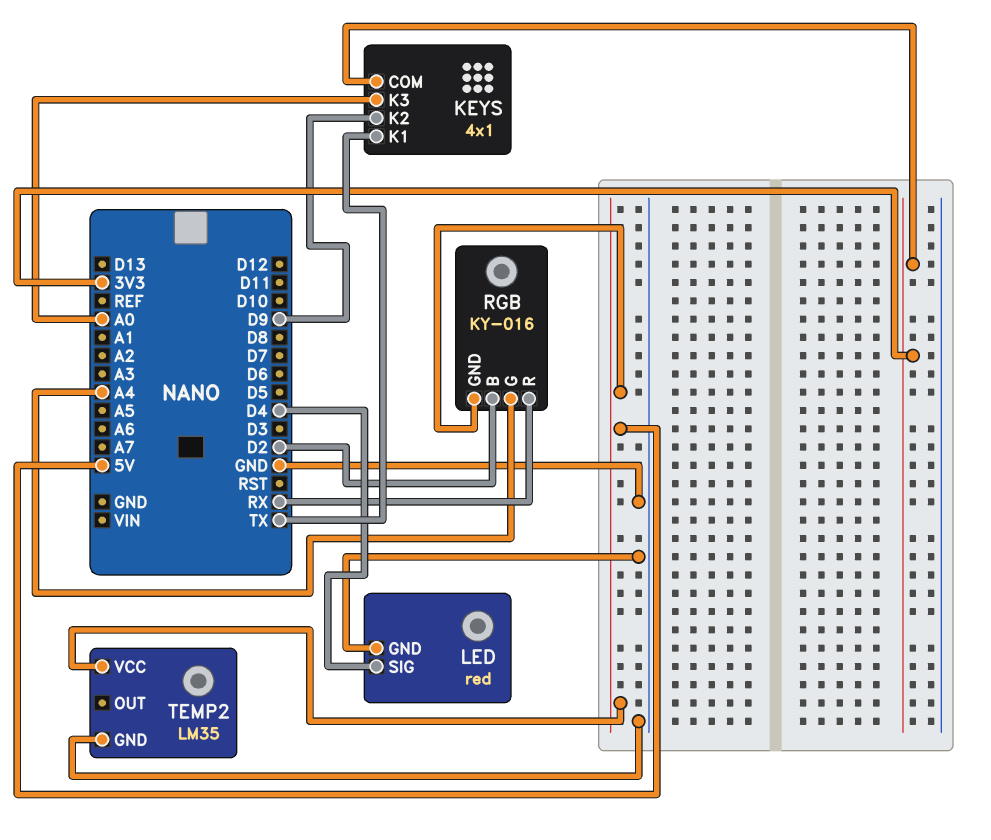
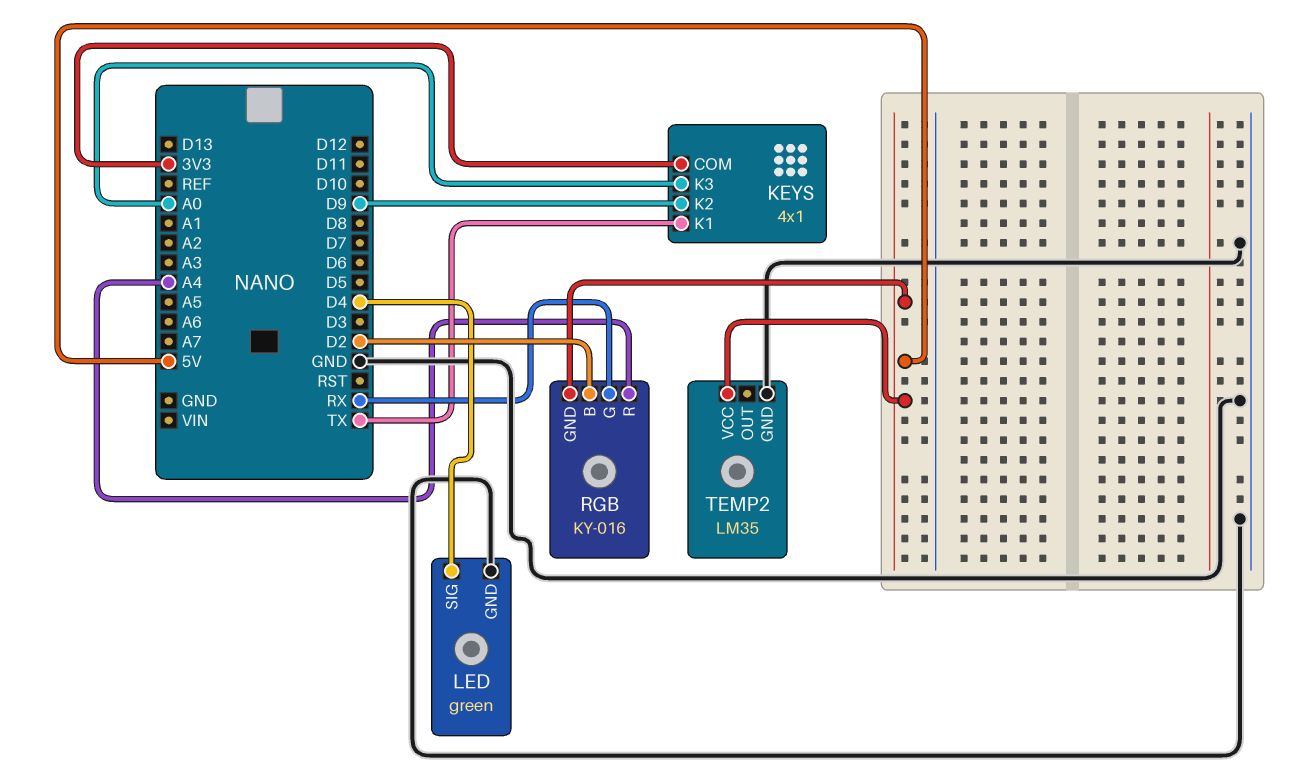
LED: red -> green
RGB pin G: A4 -> RX
RGB pin R: RX -> A4

